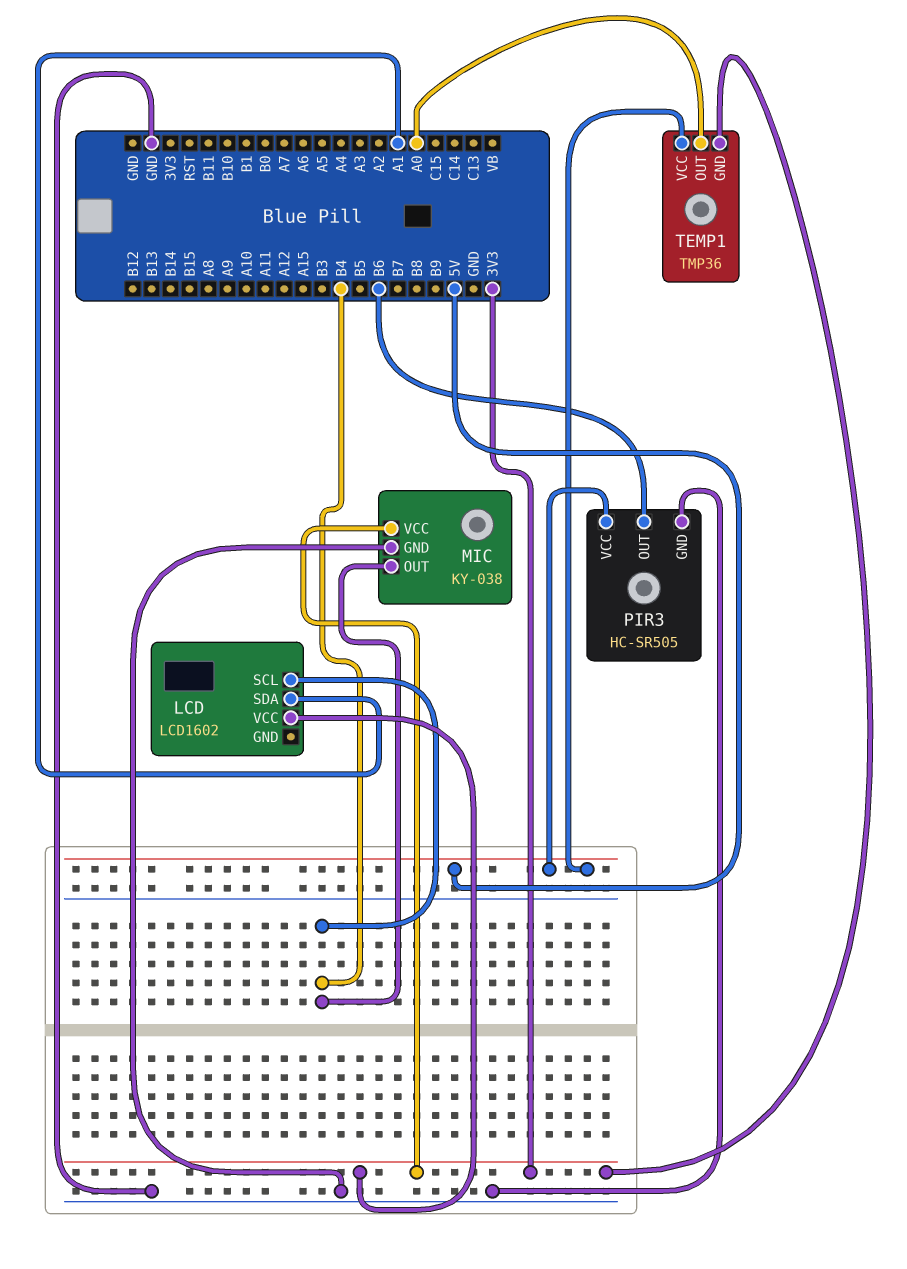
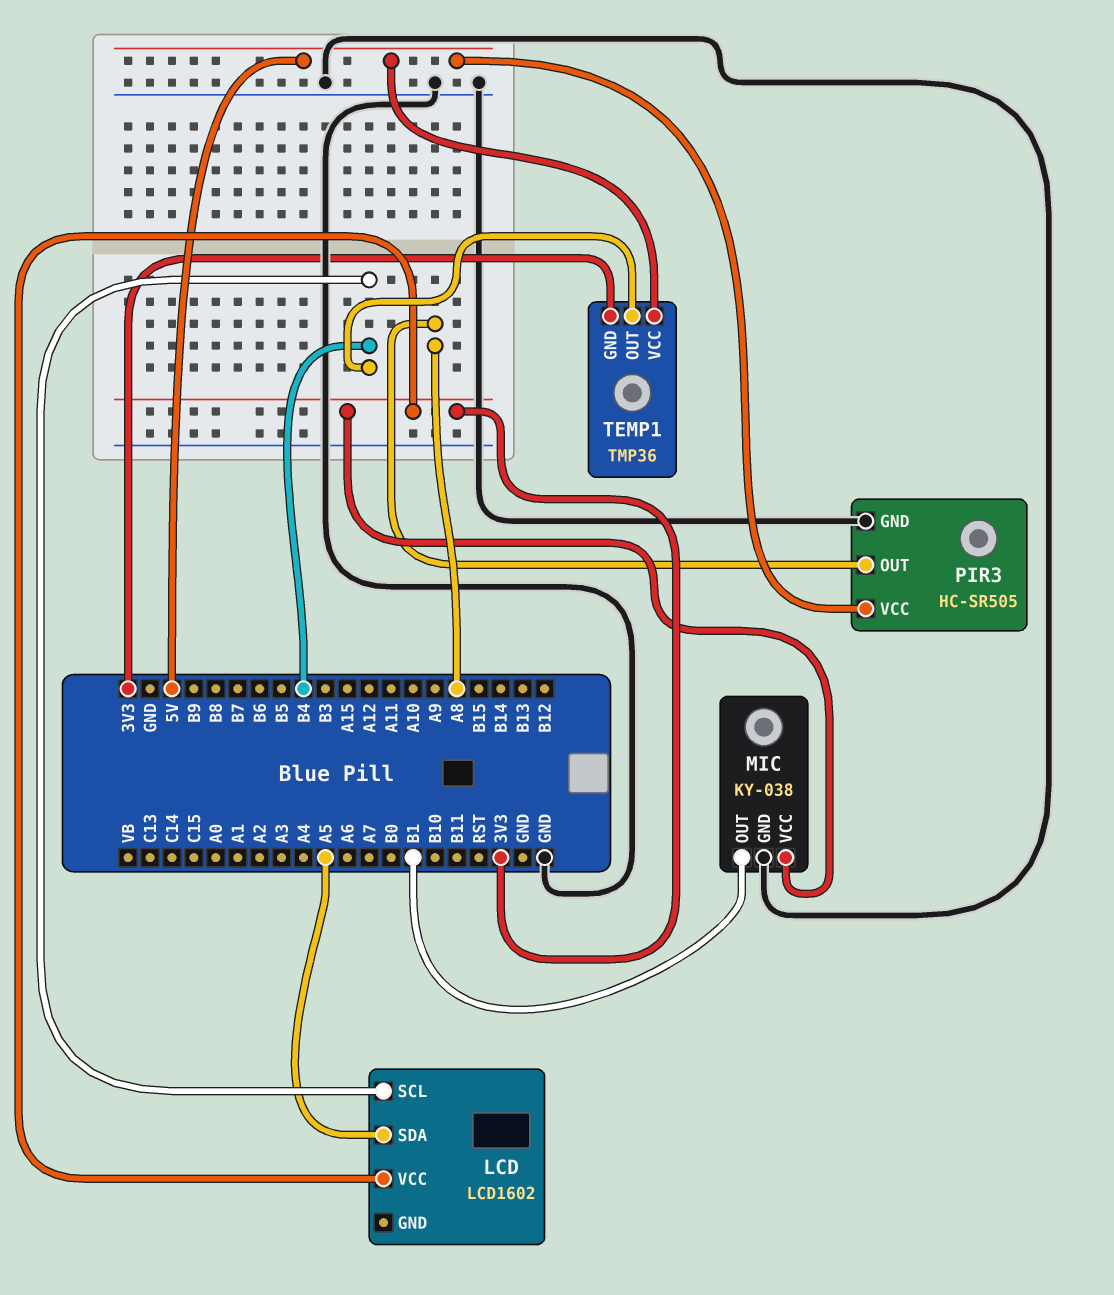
LCD pin SDA: A1 -> A5
MIC pin OUT: B4 -> B1
PIR3 pin OUT: B6 -> A8
TEMP1 pin OUT: A0 -> B4

